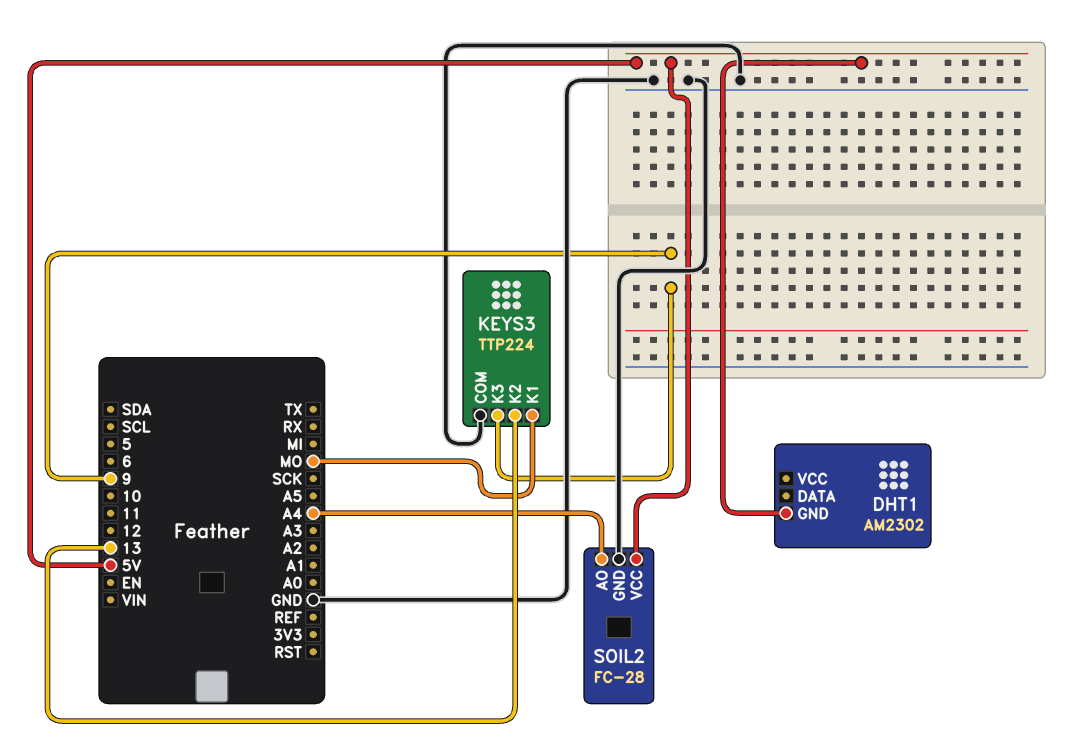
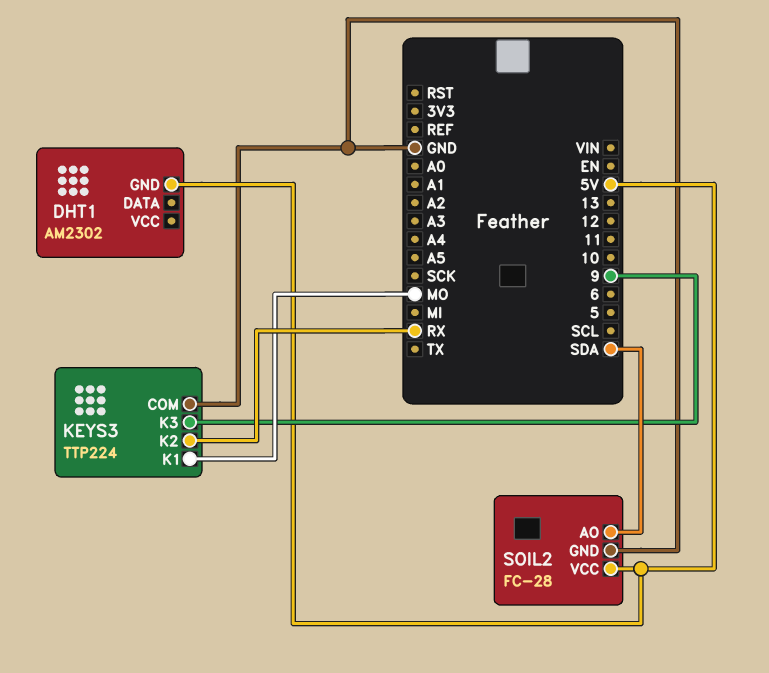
KEYS3 pin K2: 13 -> RX
SOIL2 pin AO: A4 -> SDA

